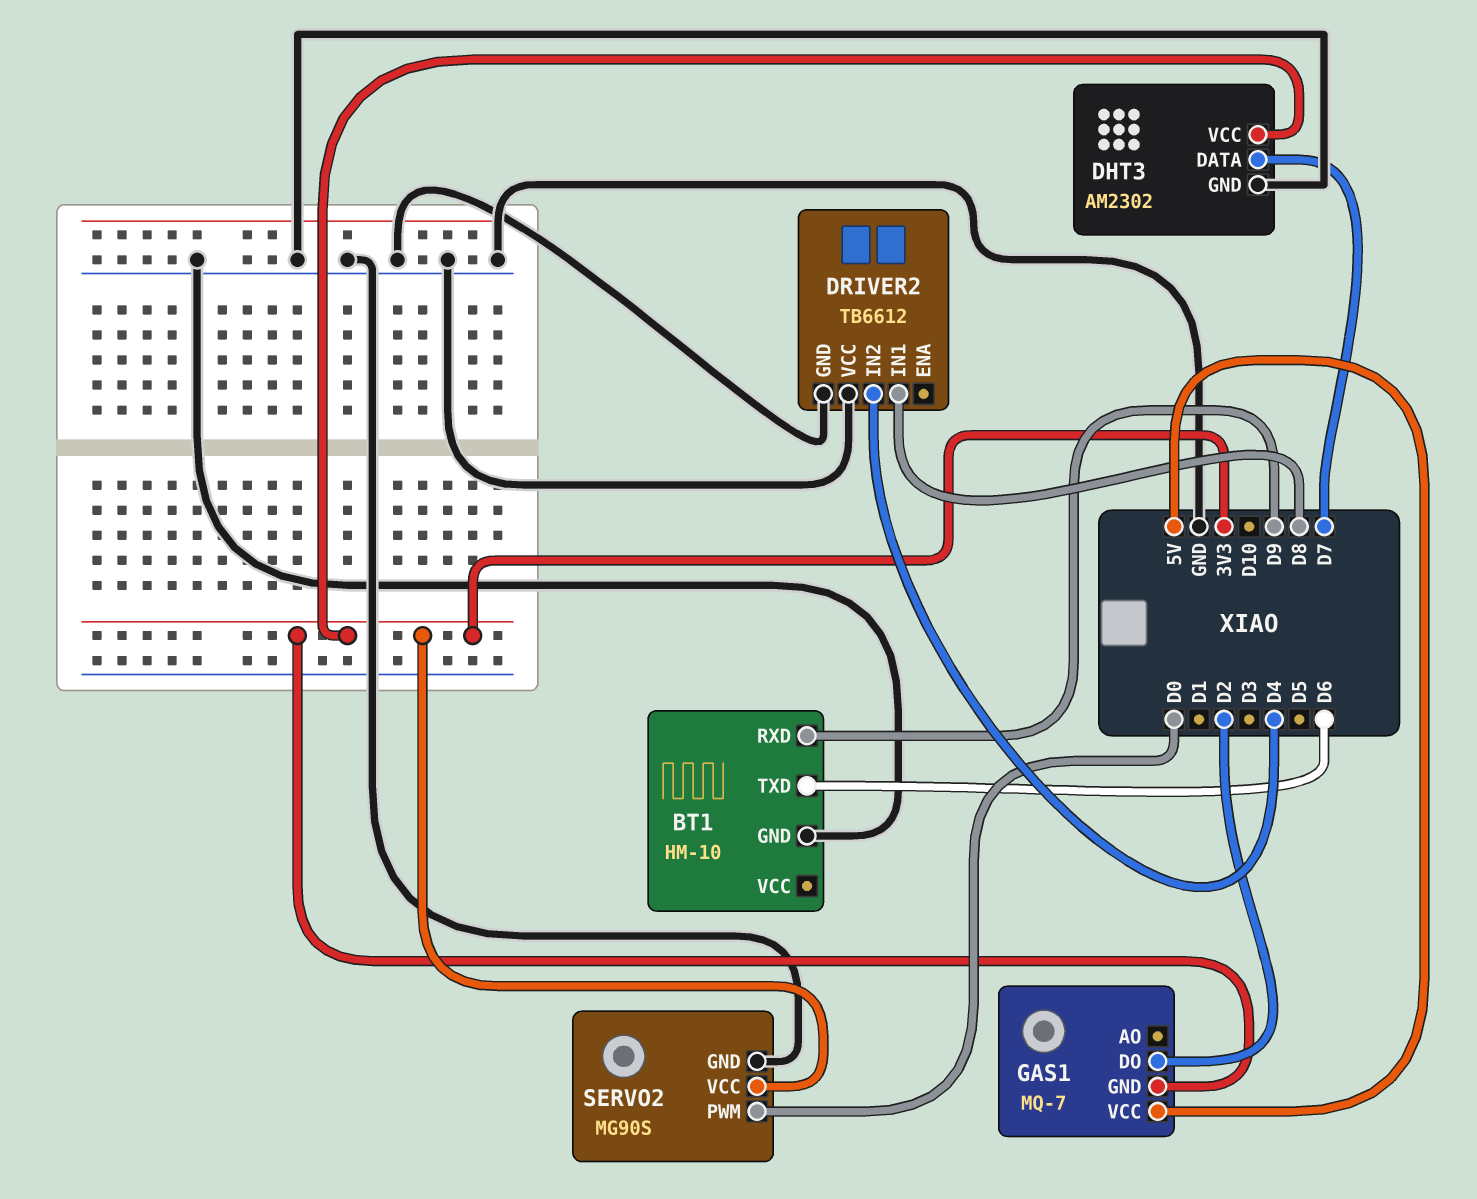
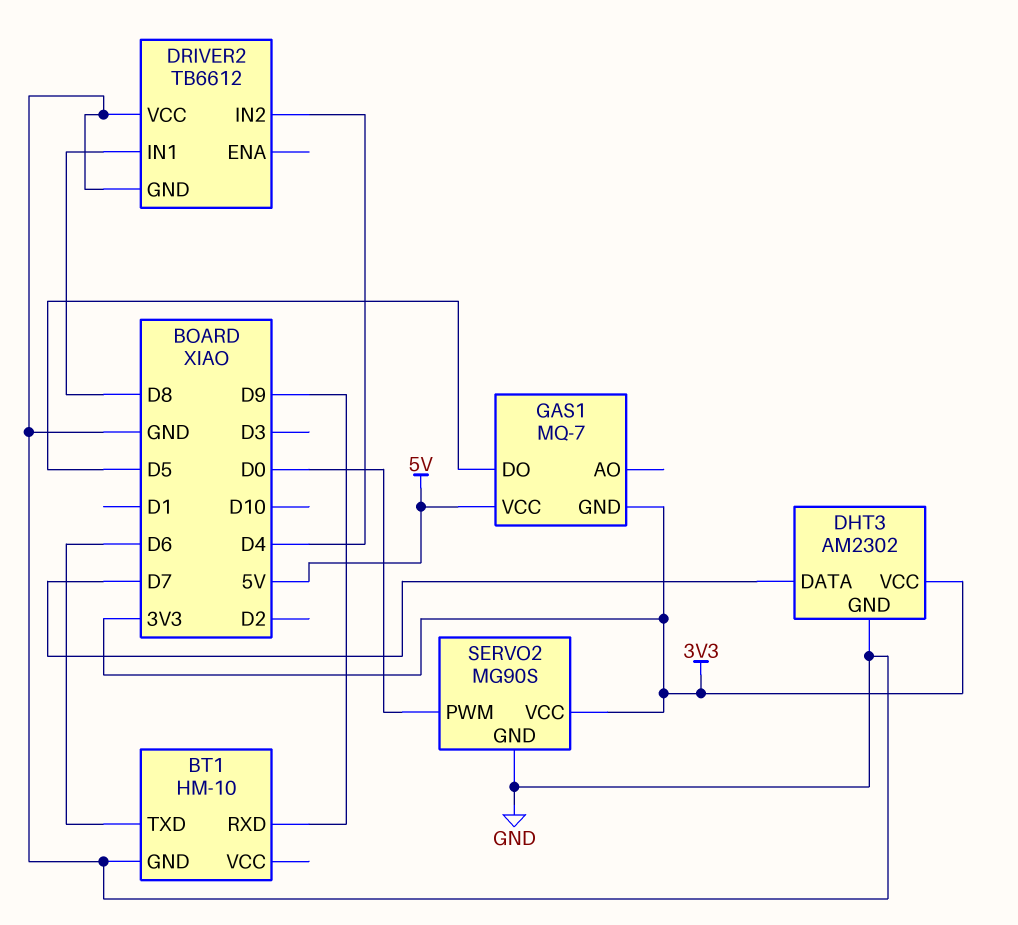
GAS1 pin DO: D2 -> D5

